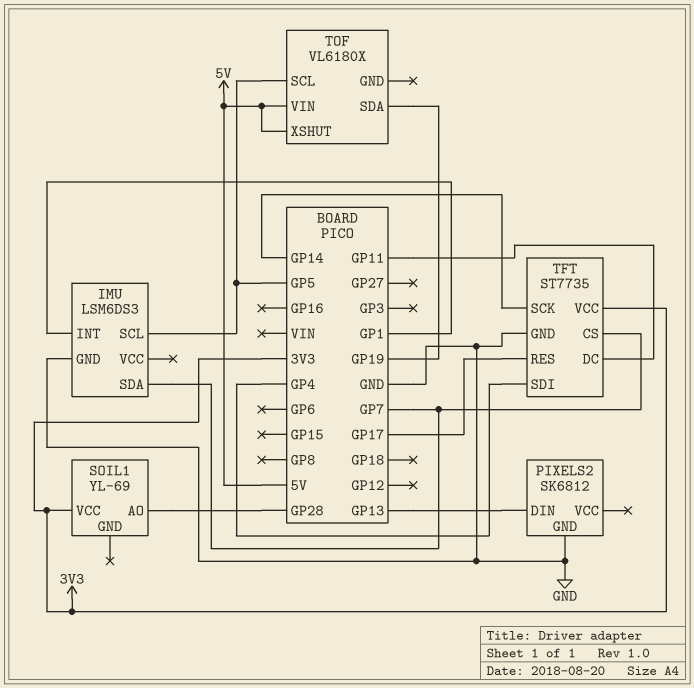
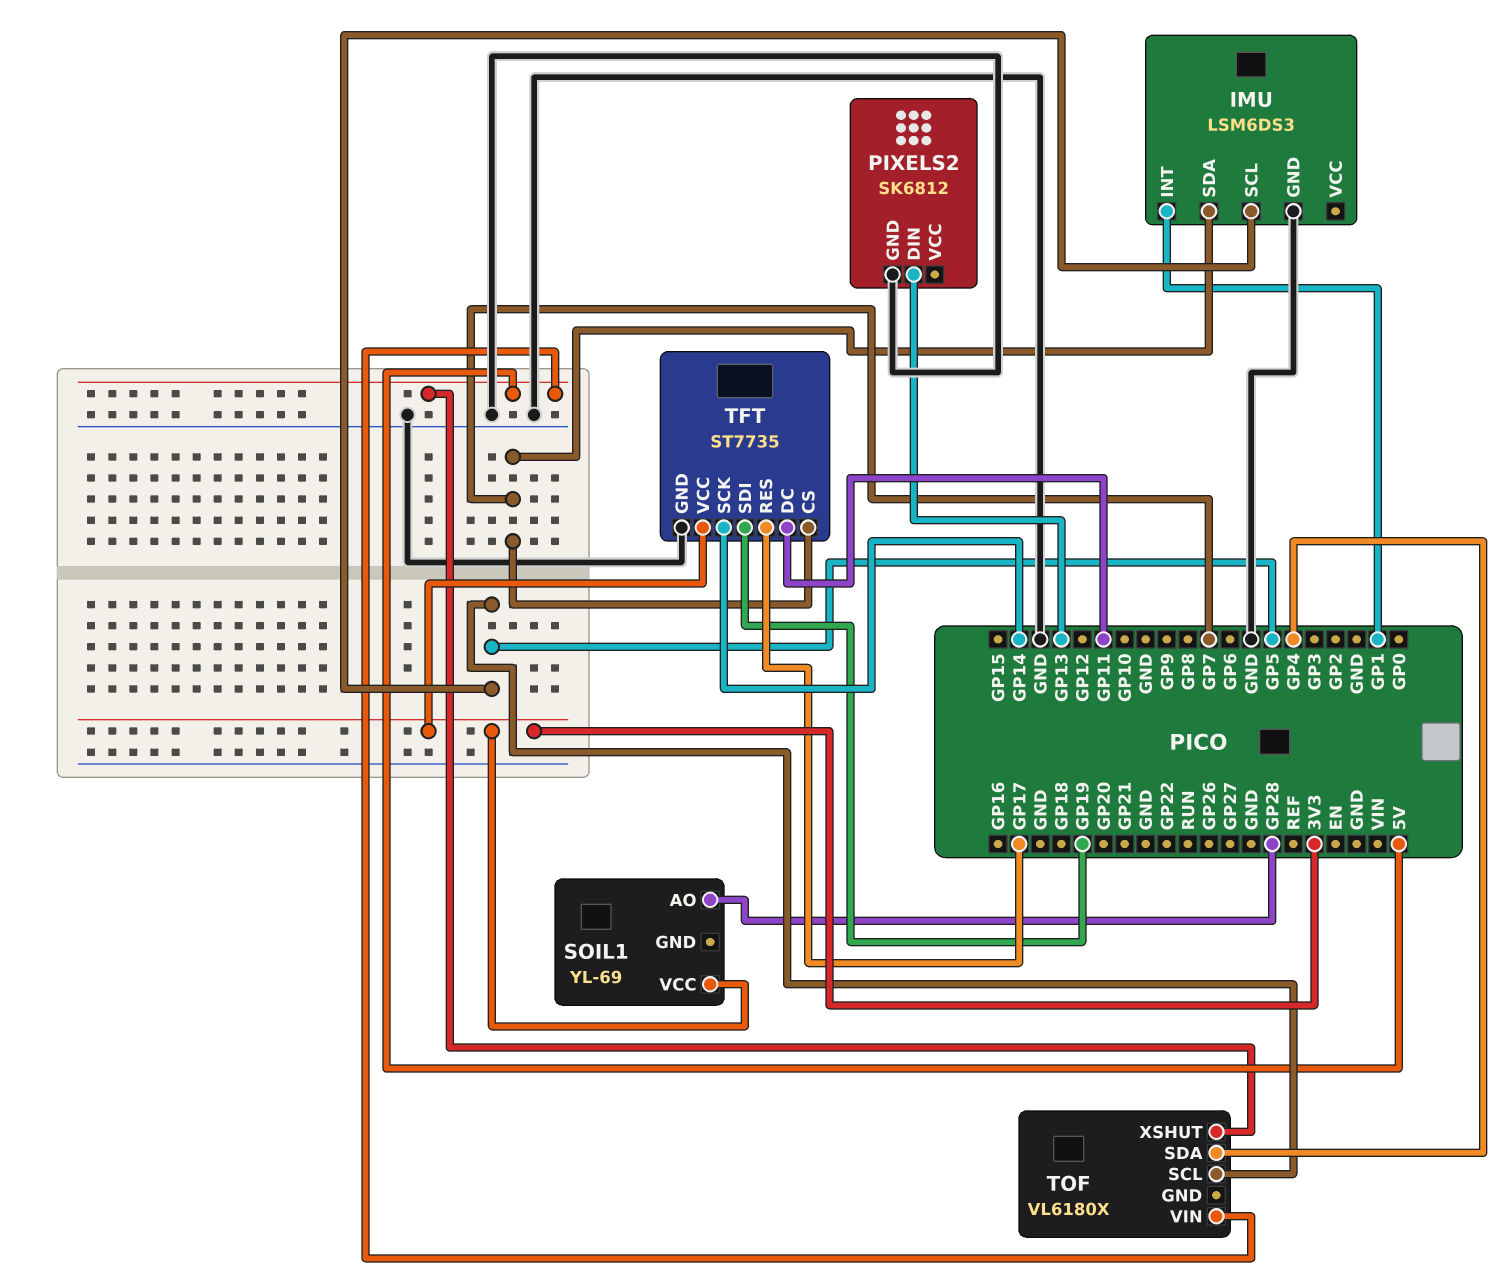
TFT pin SDI: GP4 -> GP19
TOF pin SDA: GP19 -> GP4

